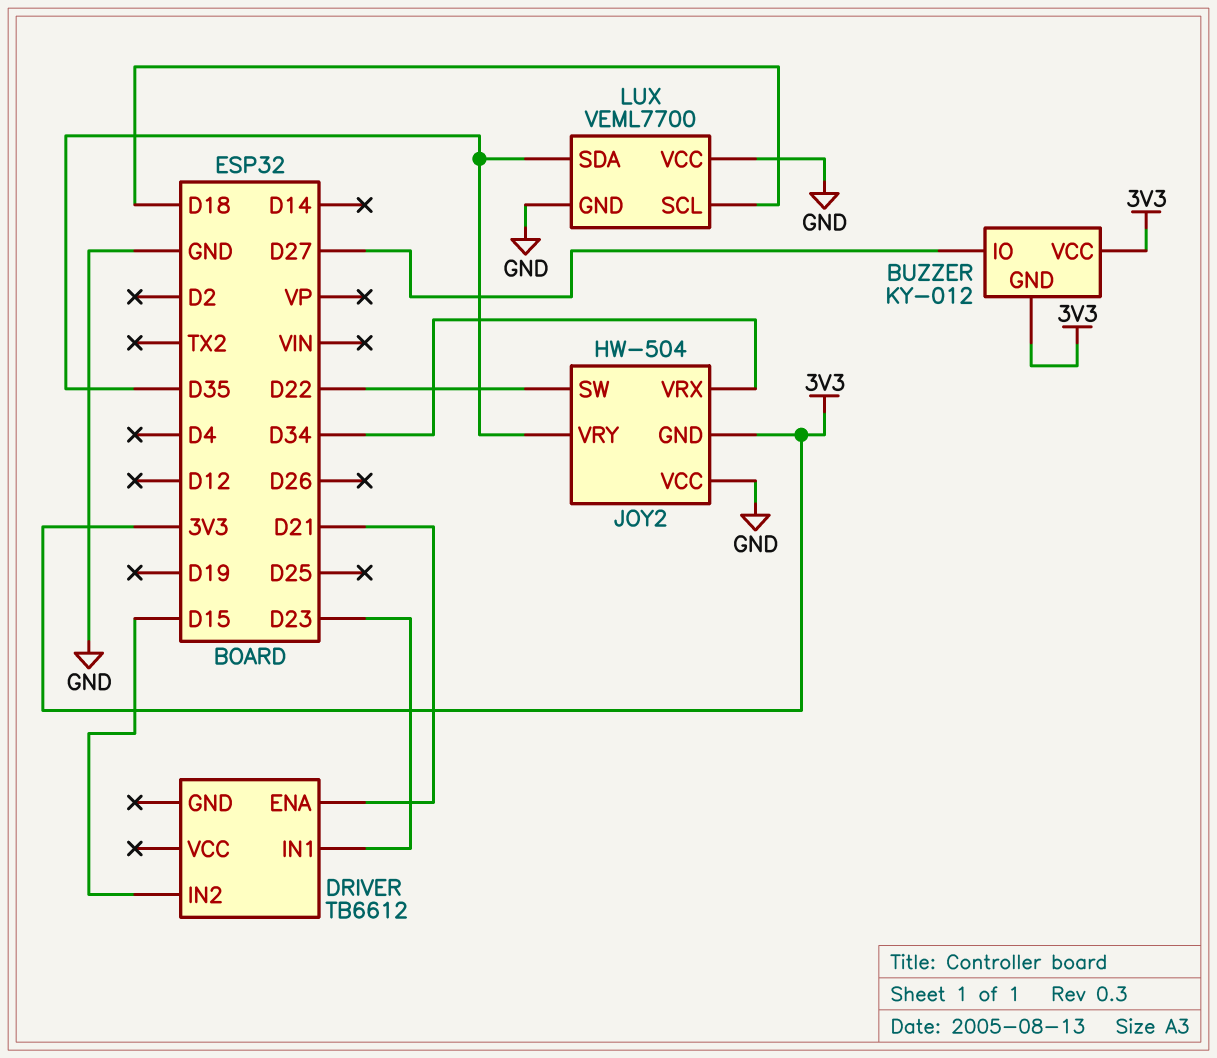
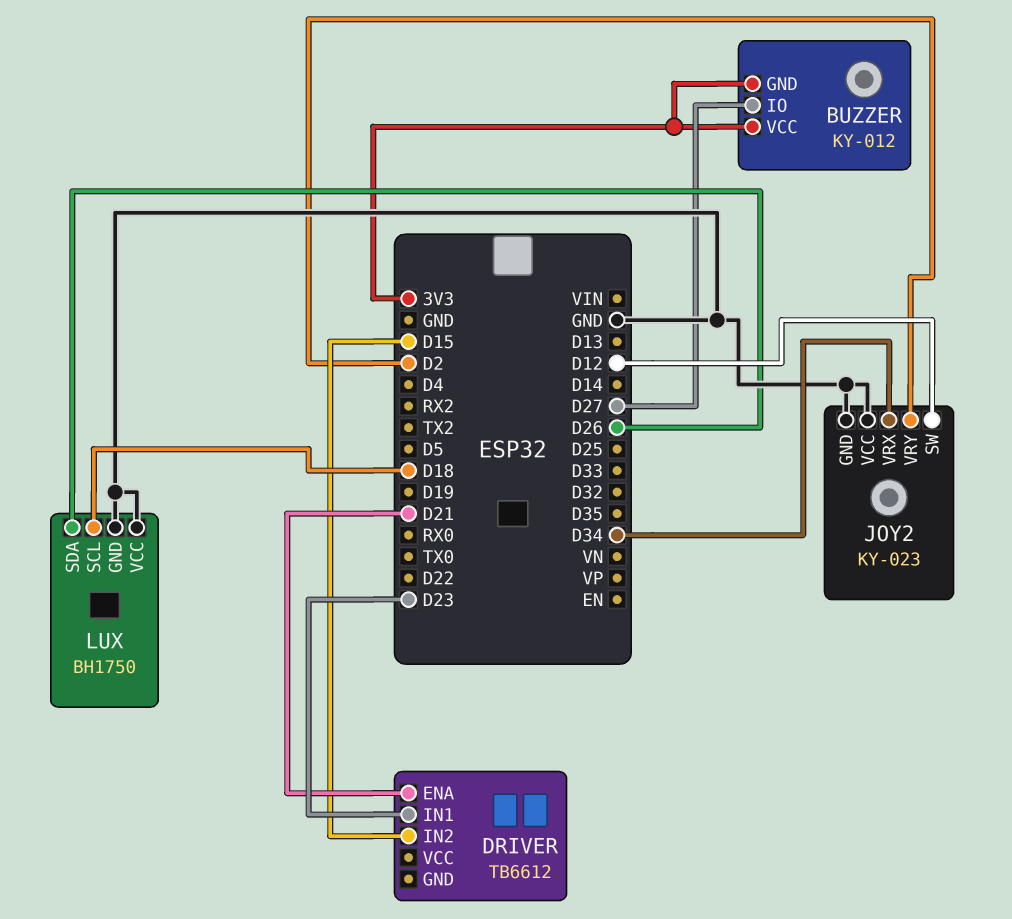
JOY2: HW-504 -> KY-023
JOY2 pin GND: 3V3 -> GND
JOY2 pin SW: D22 -> D12
JOY2 pin VRY: D35 -> D2
LUX: VEML7700 -> BH1750
LUX pin SDA: D35 -> D26

